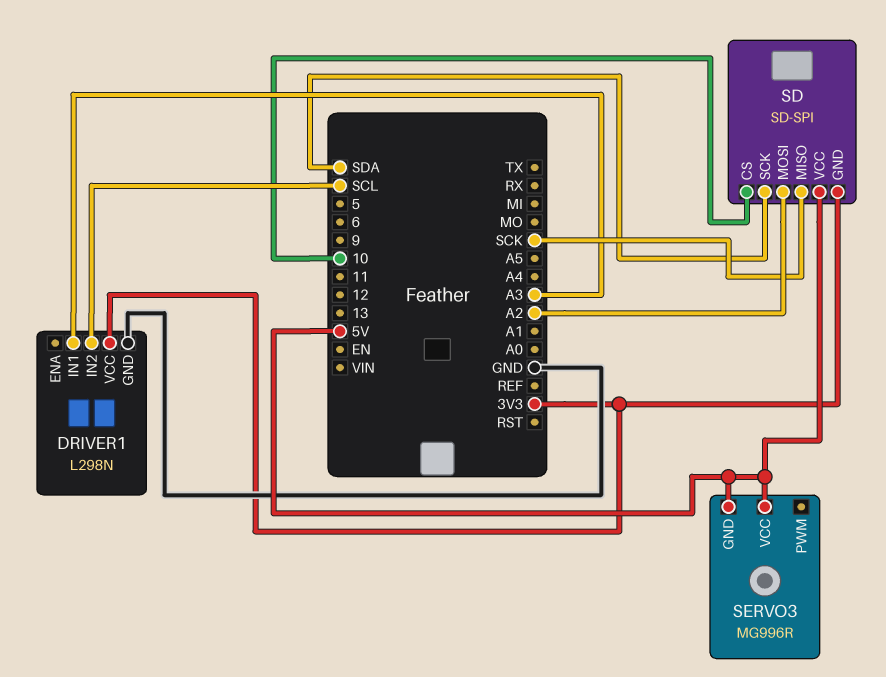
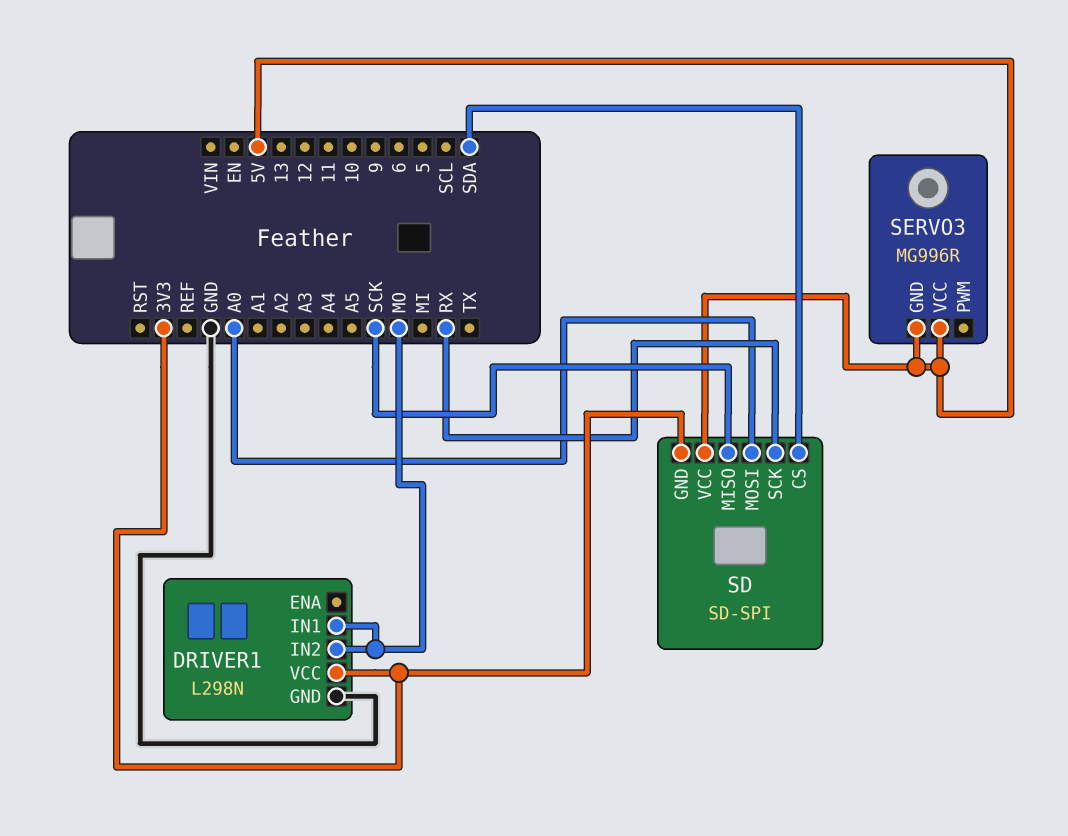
DRIVER1 pin IN1: A3 -> MO
DRIVER1 pin IN2: SCL -> MO
SD pin CS: 10 -> SDA
SD pin MOSI: A2 -> A0
SD pin SCK: SDA -> RX

